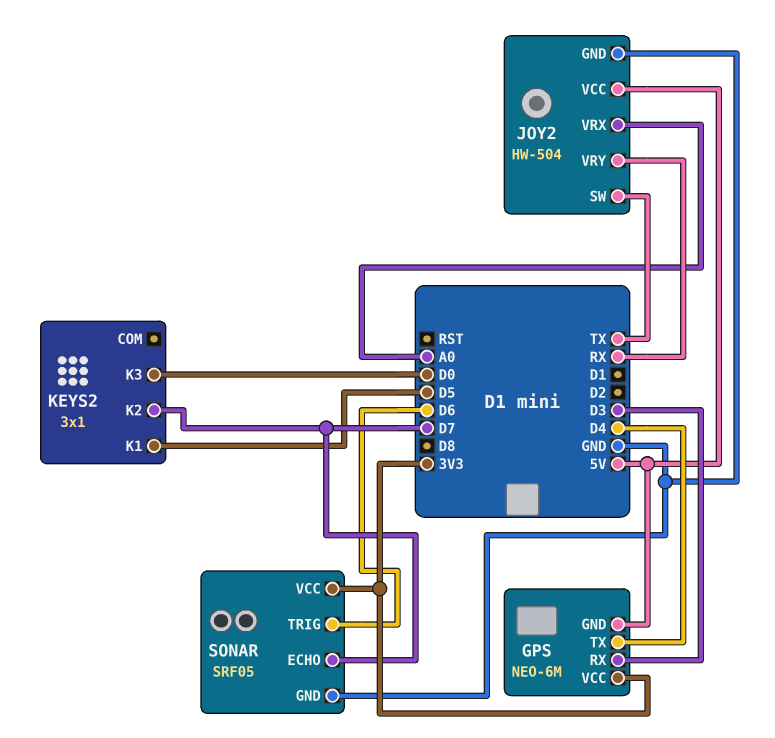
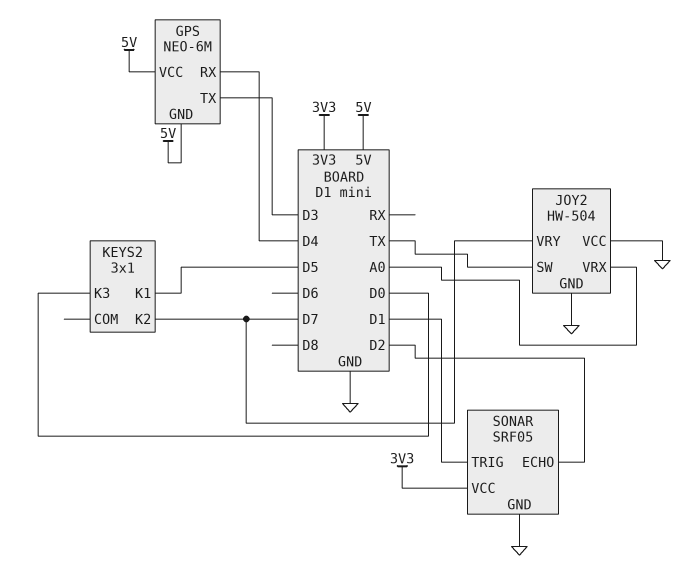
GPS pin RX: D3 -> D4
GPS pin TX: D4 -> D3
GPS pin VCC: 3V3 -> 5V
JOY2 pin VCC: 5V -> GND
JOY2 pin VRY: RX -> D7
SONAR pin ECHO: D7 -> D2
SONAR pin TRIG: D6 -> D1

